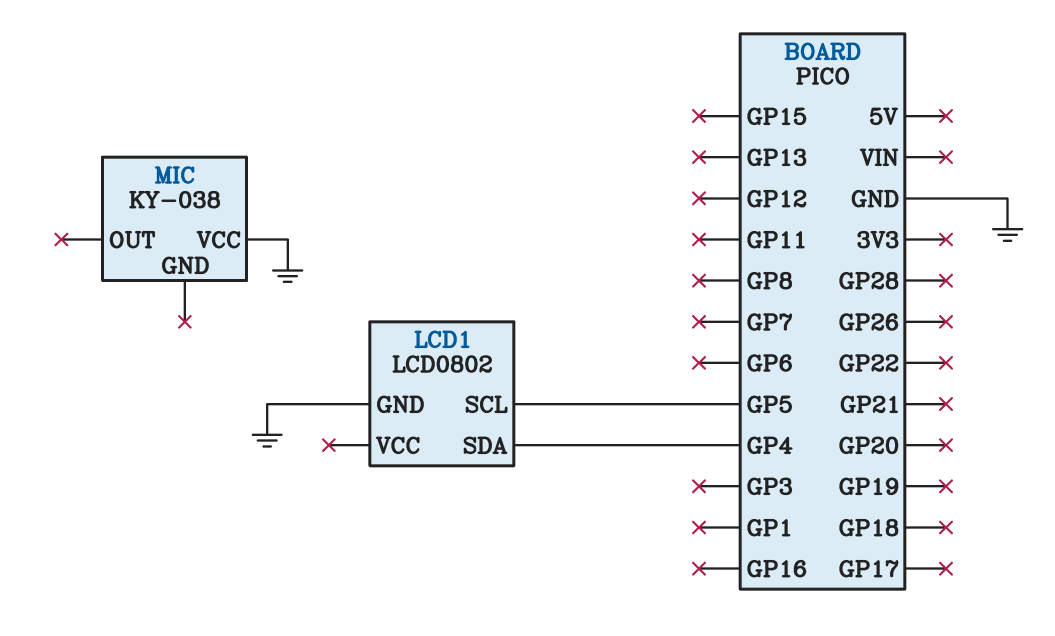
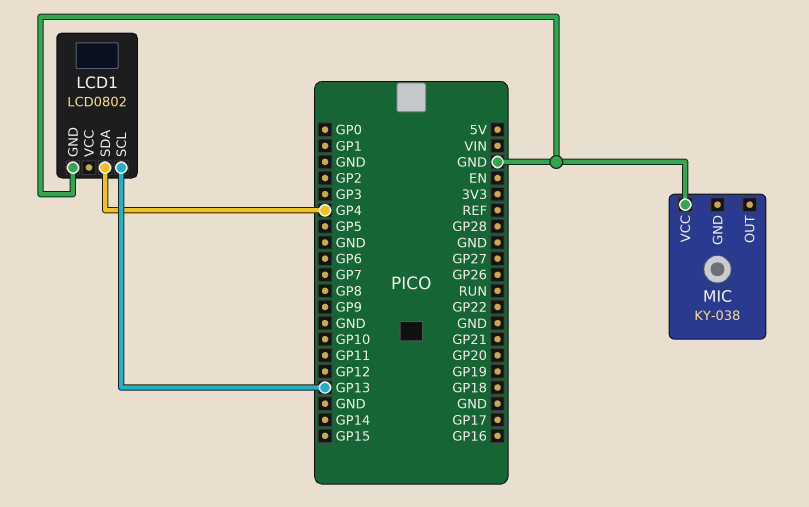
LCD1 pin SCL: GP5 -> GP13

